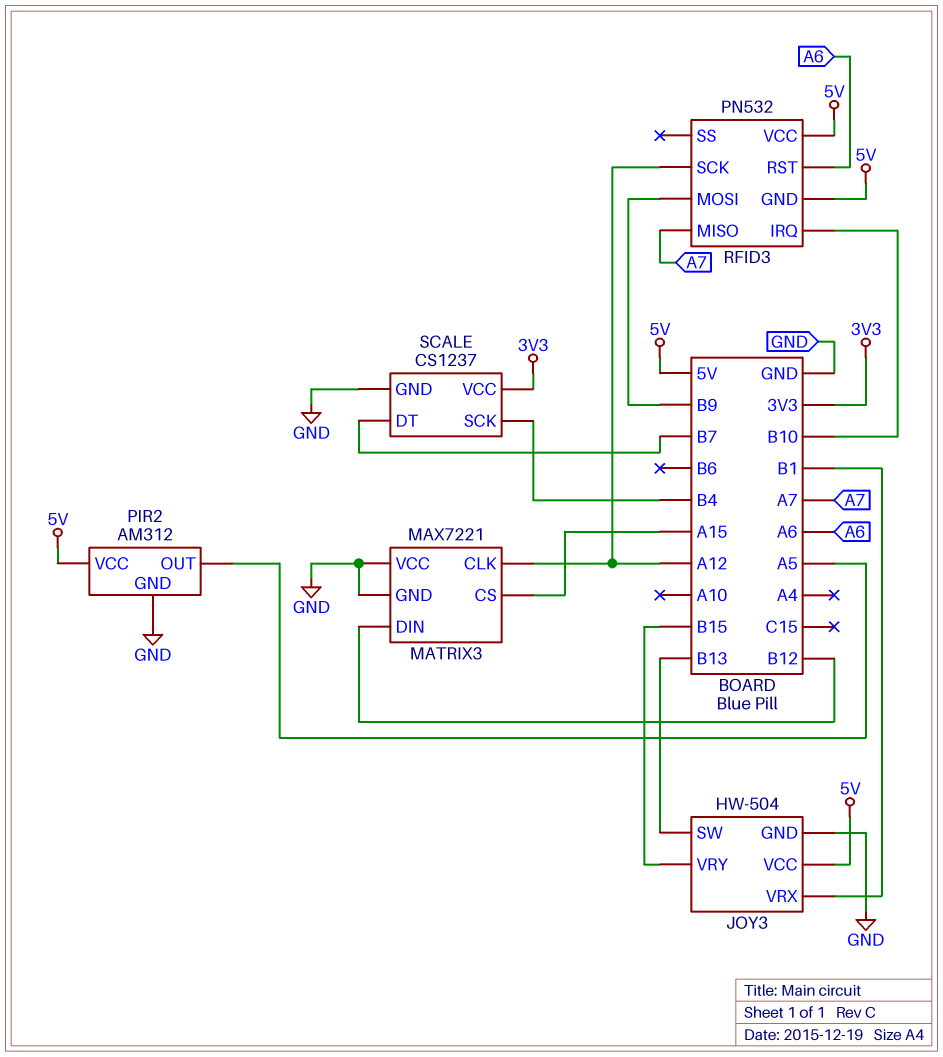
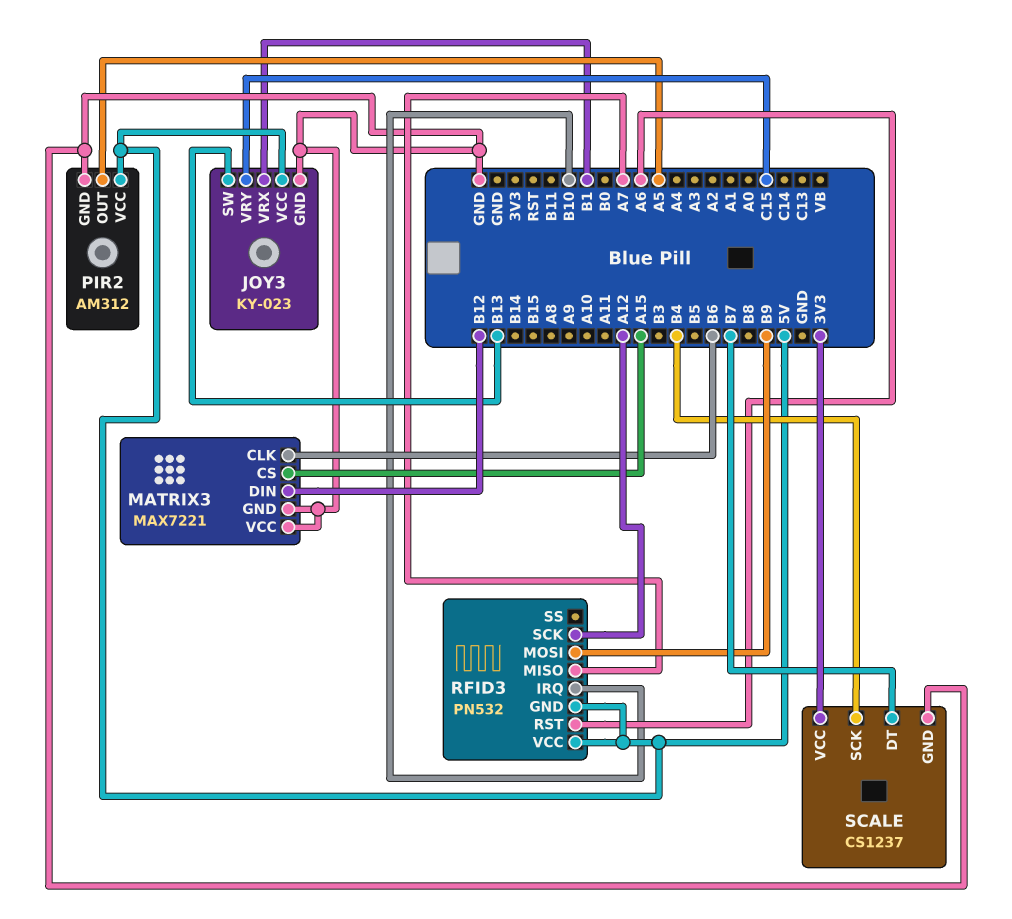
JOY3: HW-504 -> KY-023
JOY3 pin VRY: B15 -> C15
MATRIX3 pin CLK: A12 -> B6

